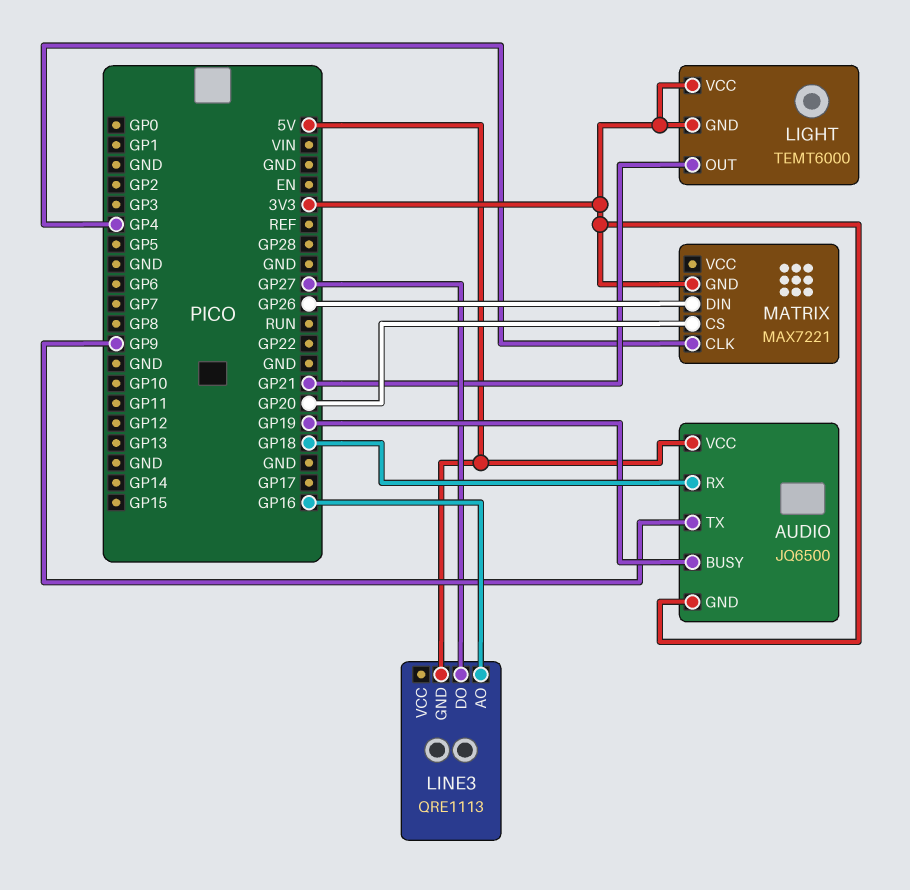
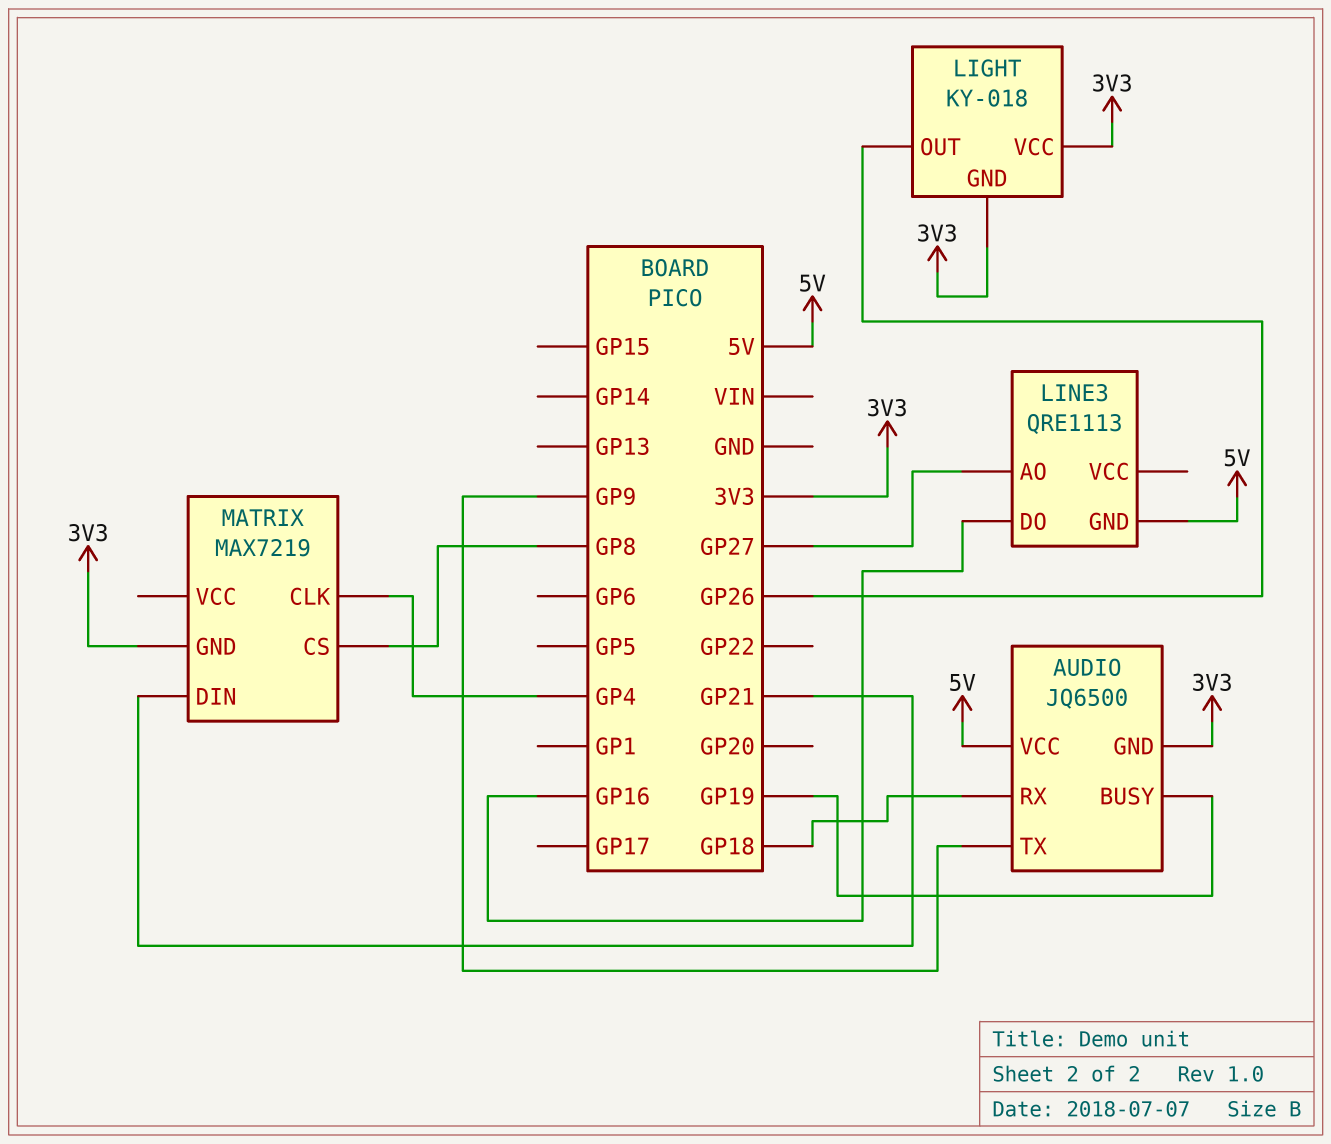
LIGHT: TEMT6000 -> KY-018
LIGHT pin OUT: GP21 -> GP26
LINE3 pin AO: GP16 -> GP27
LINE3 pin DO: GP27 -> GP16
MATRIX: MAX7221 -> MAX7219
MATRIX pin CS: GP20 -> GP8
MATRIX pin DIN: GP26 -> GP21

